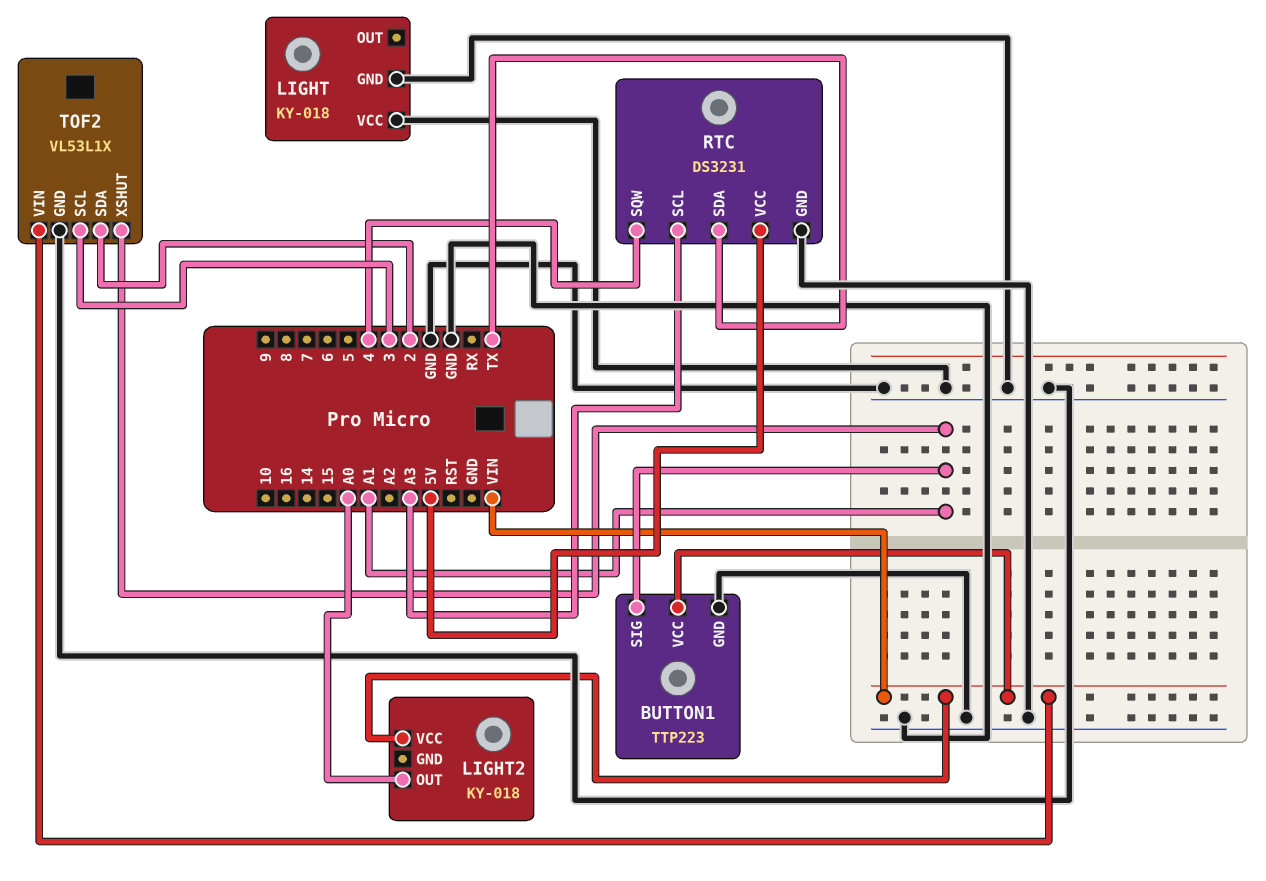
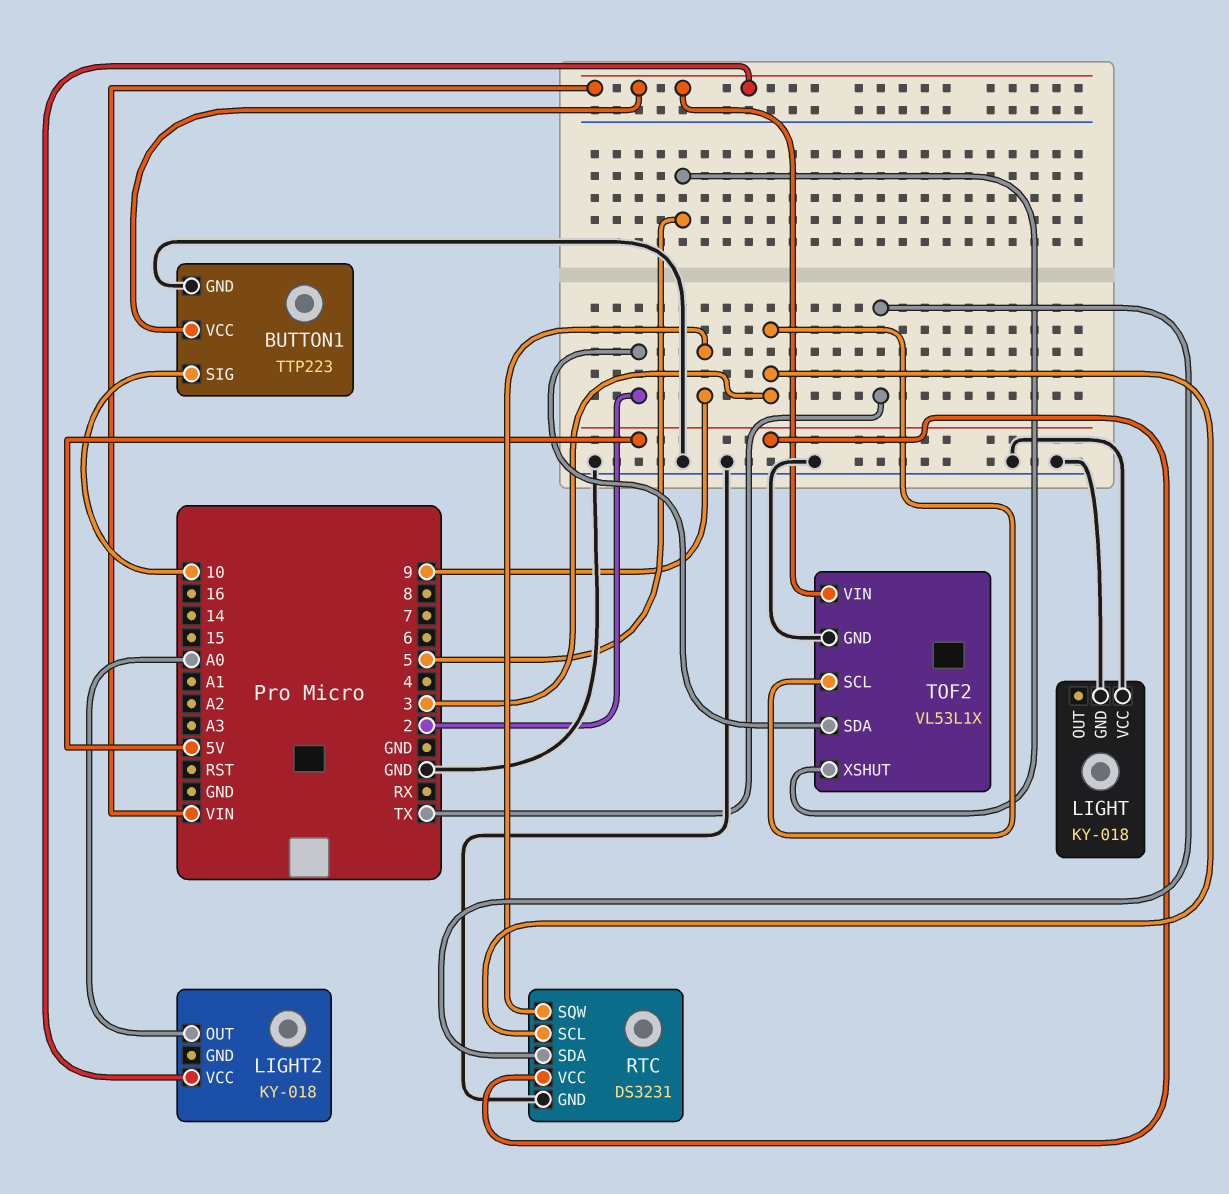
BUTTON1 pin SIG: A1 -> 10
RTC pin SCL: A3 -> 3
RTC pin SQW: 4 -> 9
TOF2 pin XSHUT: A1 -> 5

